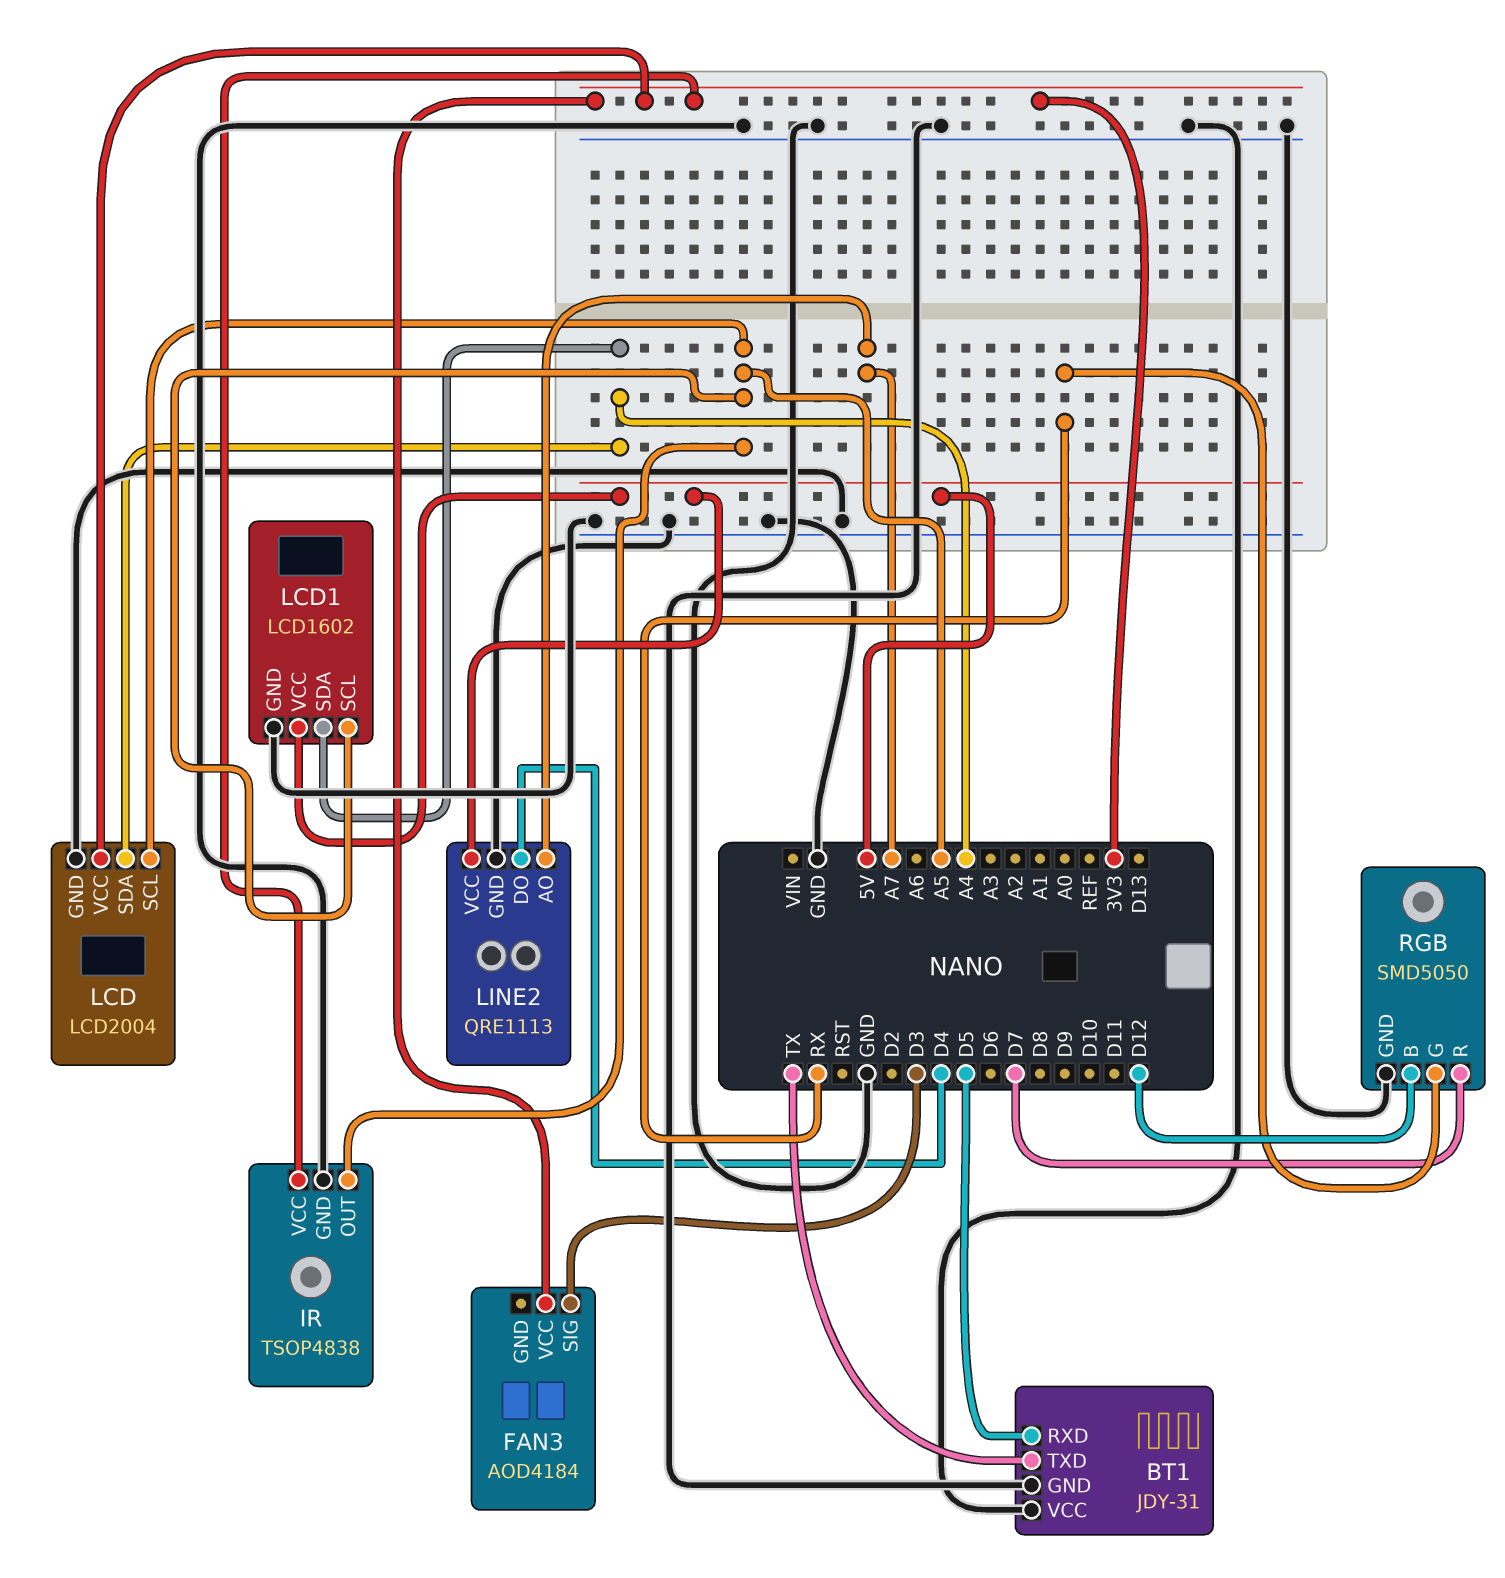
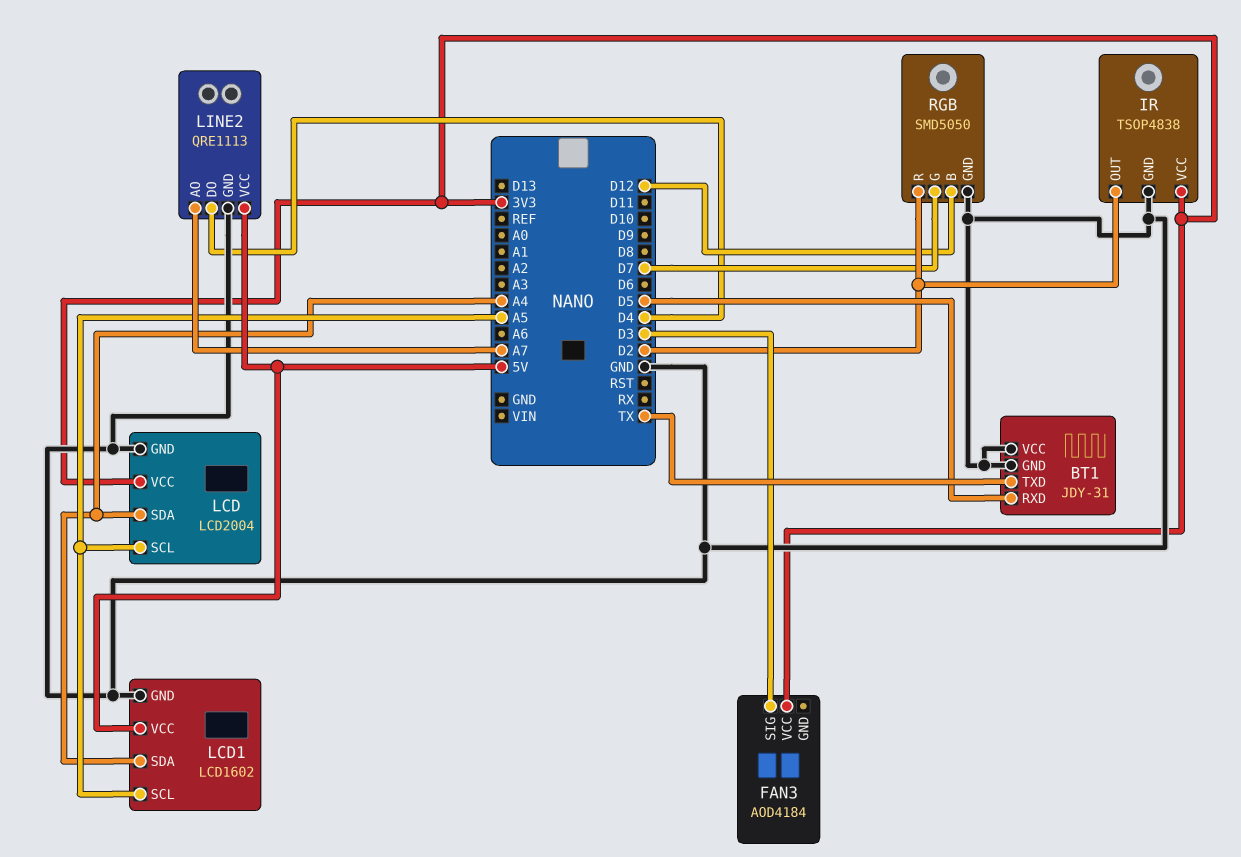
IR pin OUT: A5 -> D2
RGB pin G: RX -> D7
RGB pin R: D7 -> D2

